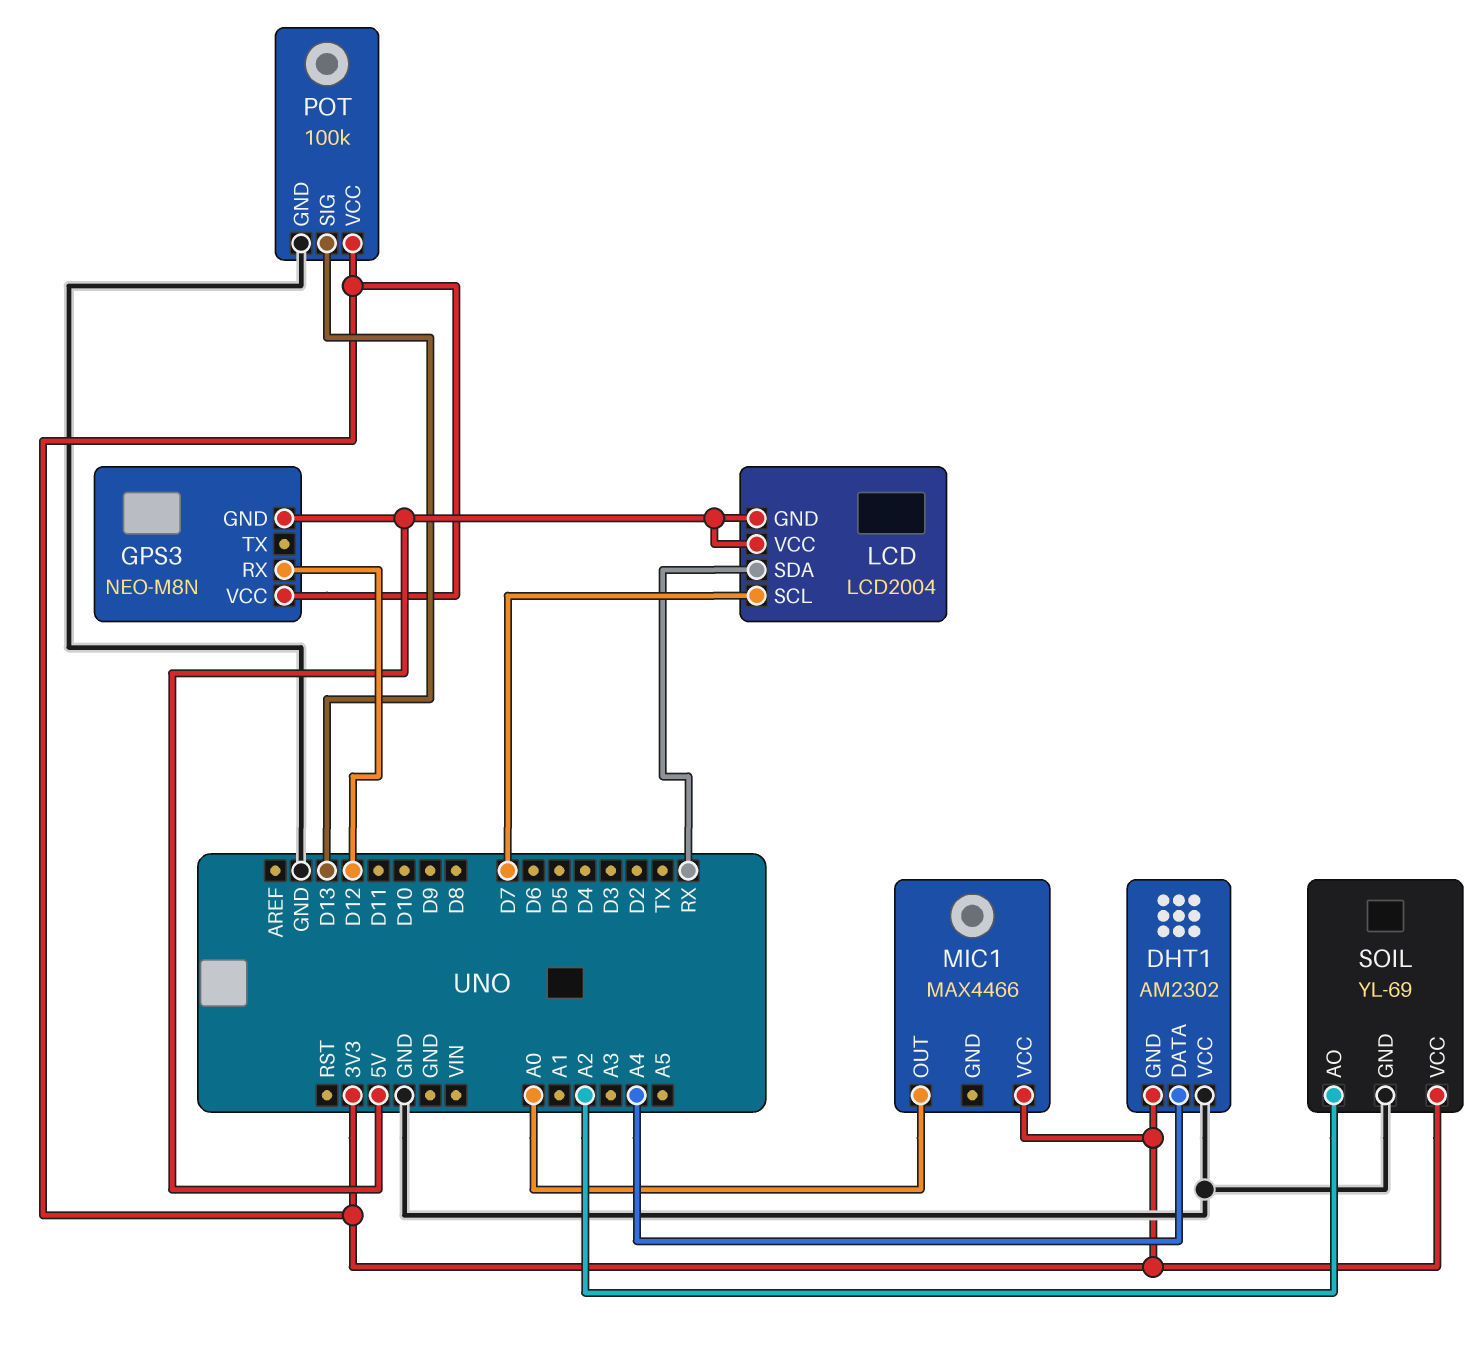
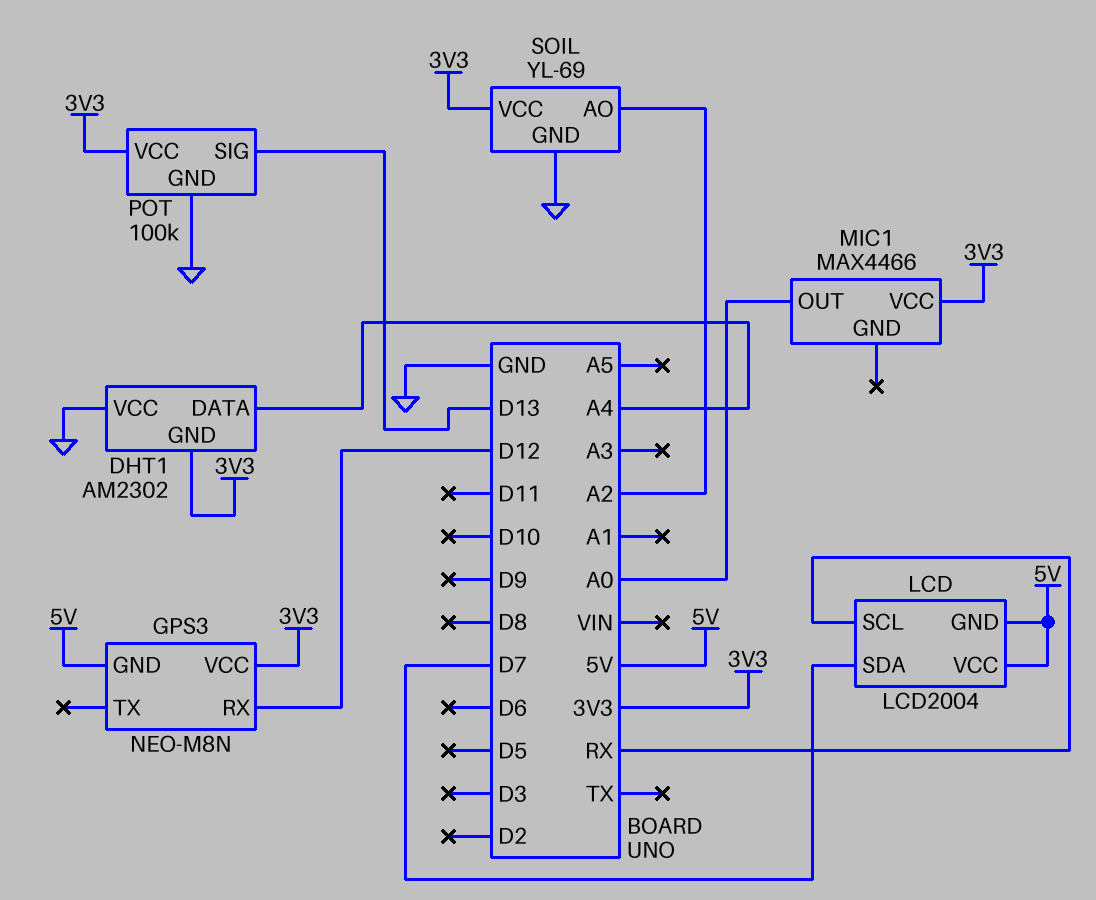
LCD pin SCL: D7 -> RX
LCD pin SDA: RX -> D7

